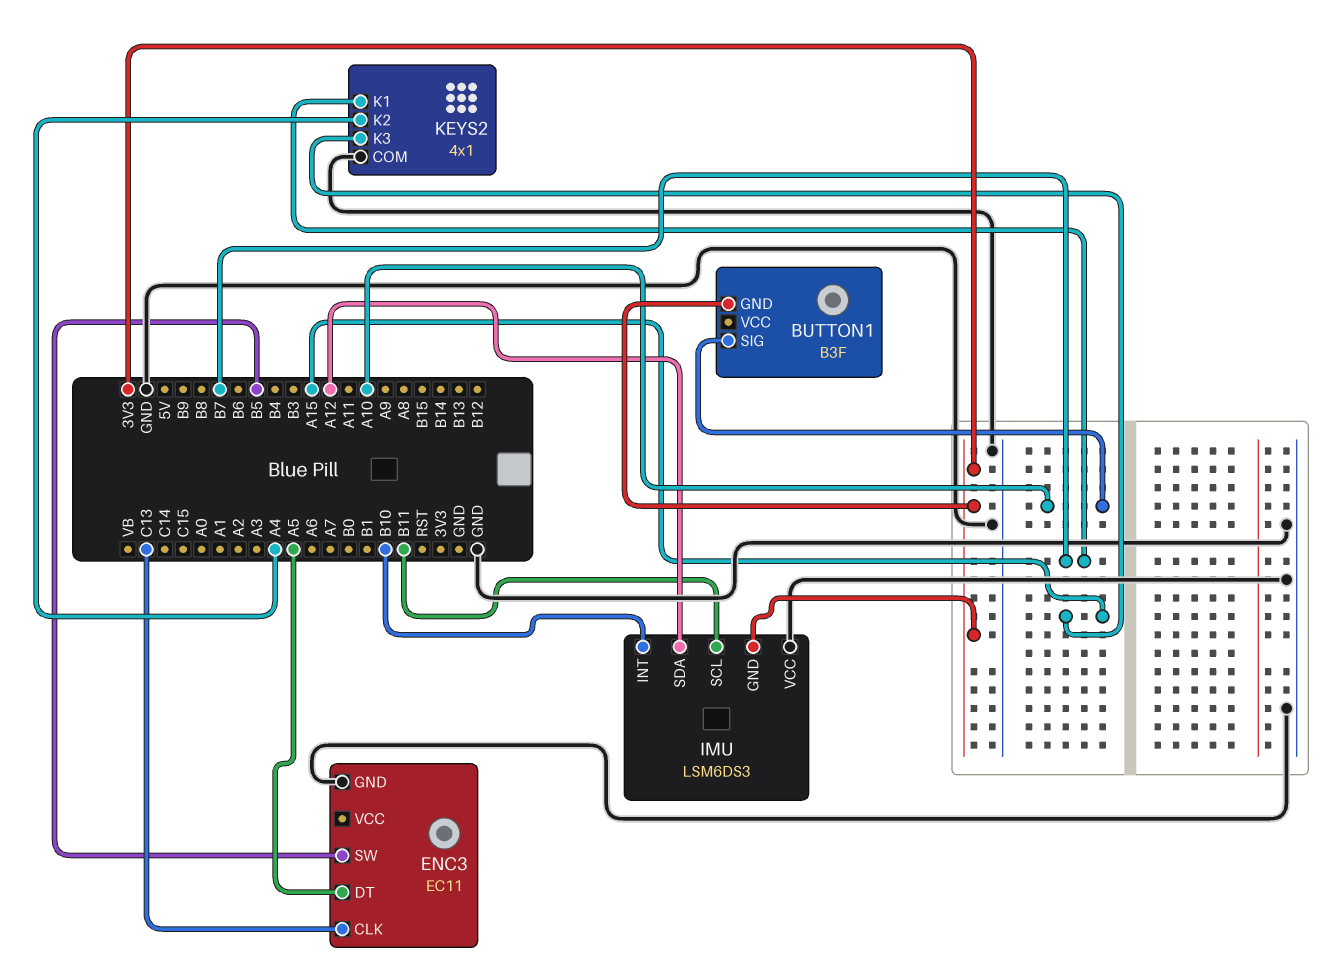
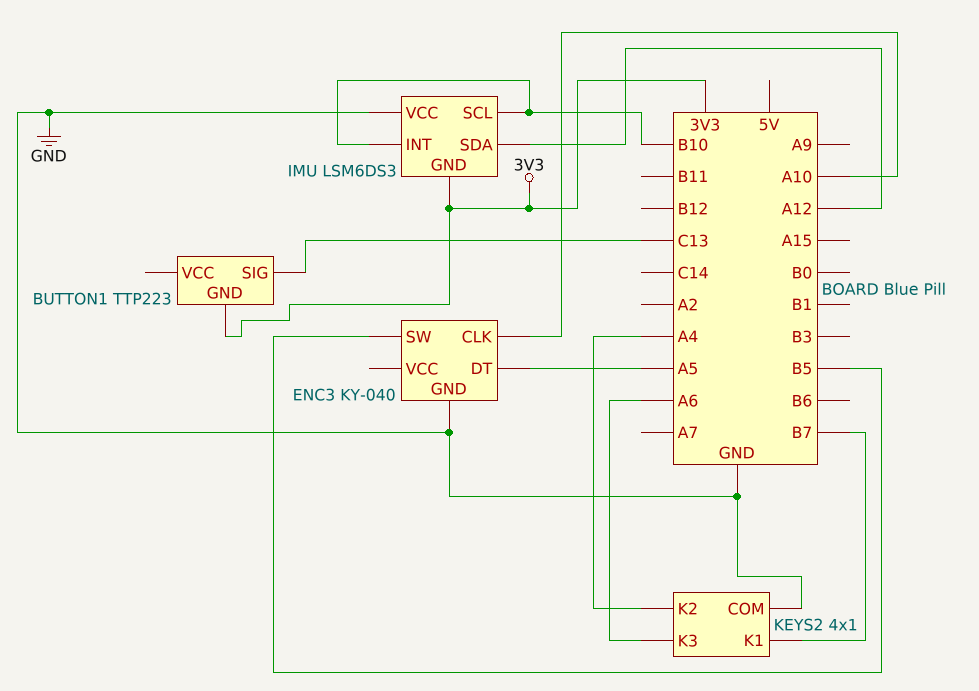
BUTTON1: B3F -> TTP223
BUTTON1 pin SIG: A10 -> C13
ENC3: EC11 -> KY-040
ENC3 pin CLK: C13 -> A10
IMU pin SCL: B11 -> B10
KEYS2 pin K3: A15 -> A6

